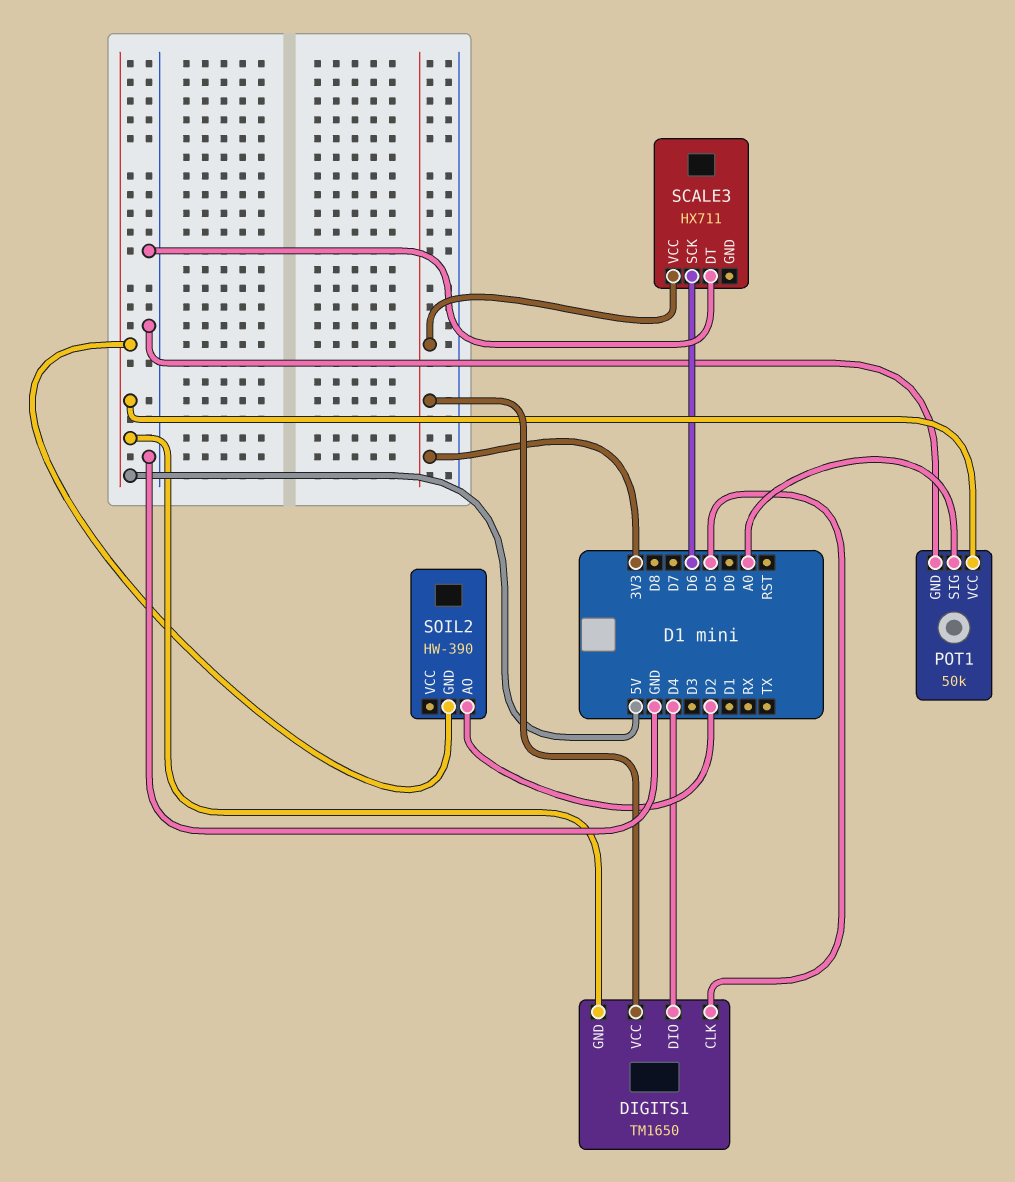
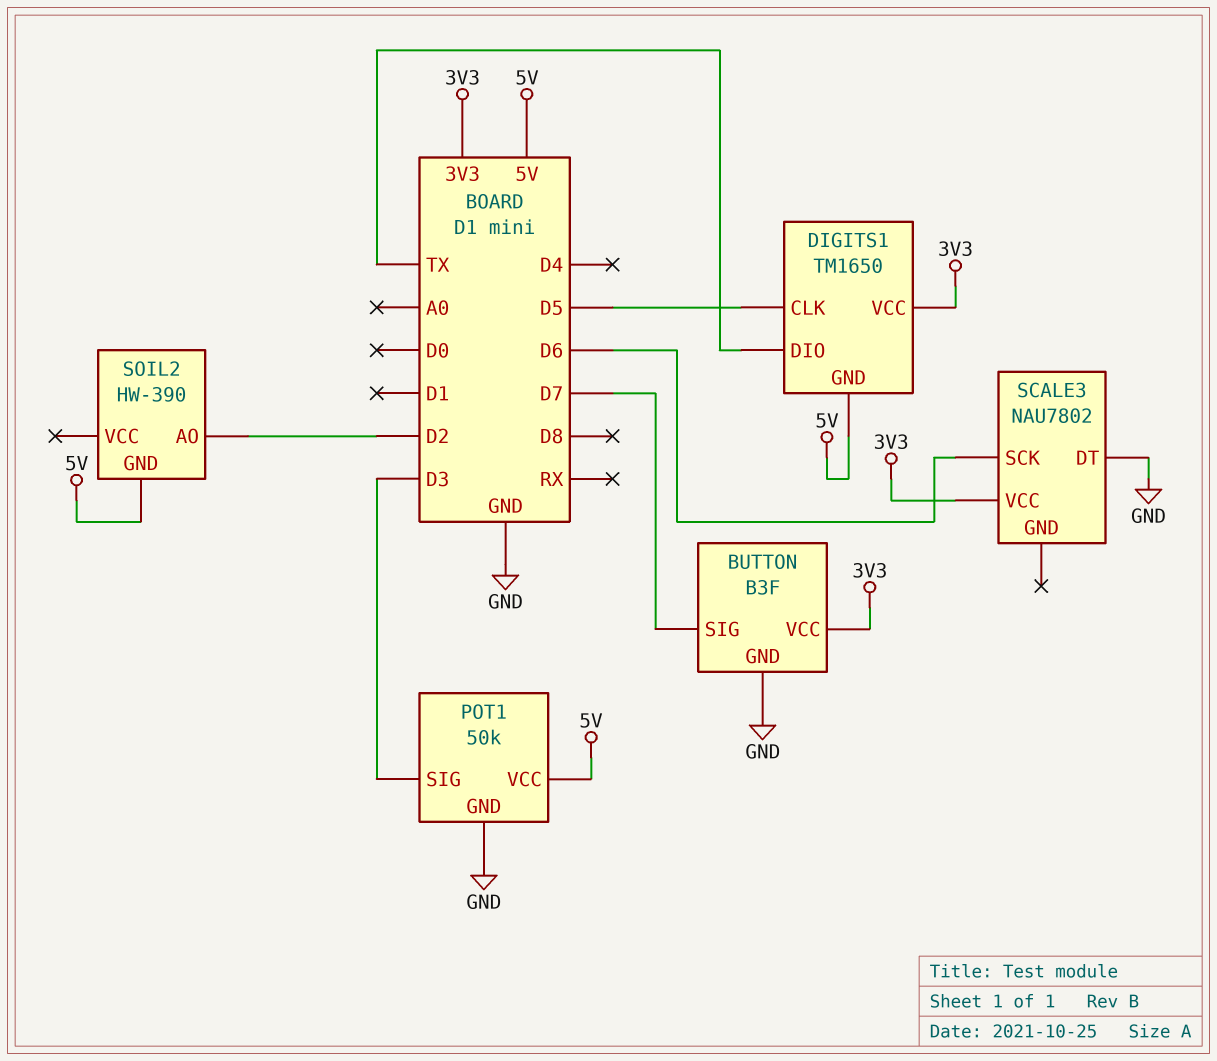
BUTTON: none -> B3F
BUTTON pin GND: none -> GND
BUTTON pin SIG: none -> D7
BUTTON pin VCC: none -> 3V3
DIGITS1 pin DIO: D4 -> TX
POT1 pin SIG: A0 -> D3
SCALE3: HX711 -> NAU7802

